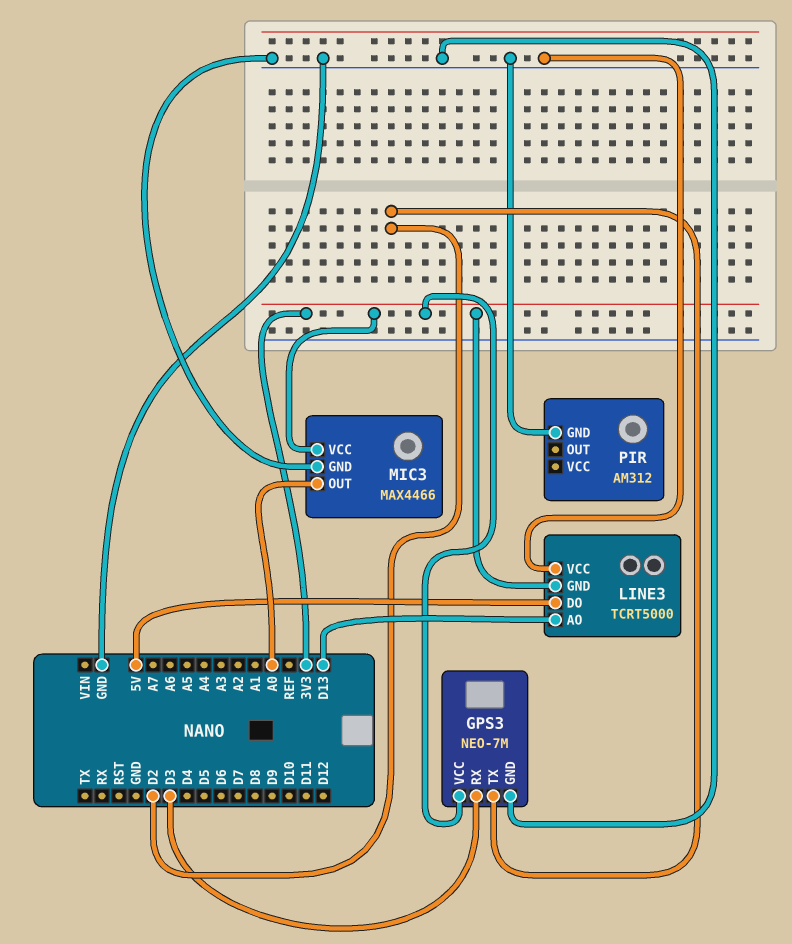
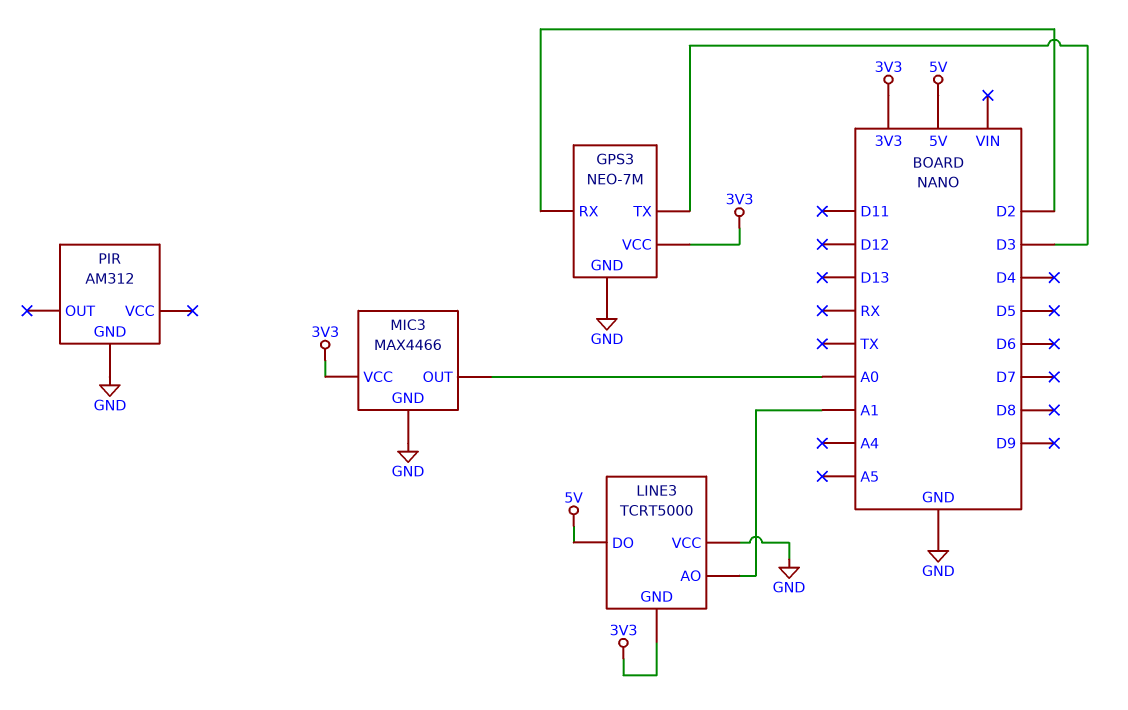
GPS3 pin RX: D3 -> D2
GPS3 pin TX: D2 -> D3
LINE3 pin AO: D13 -> A1

